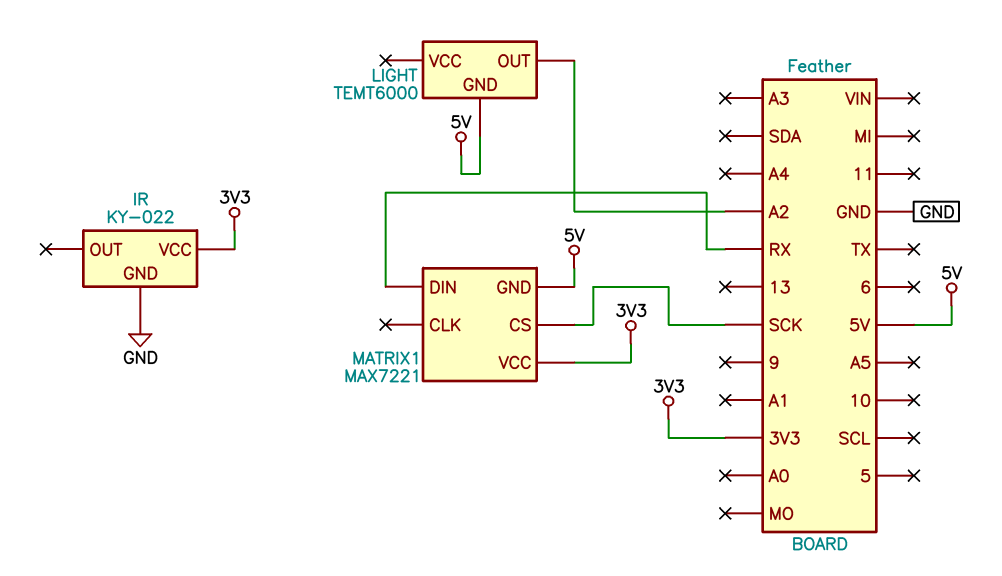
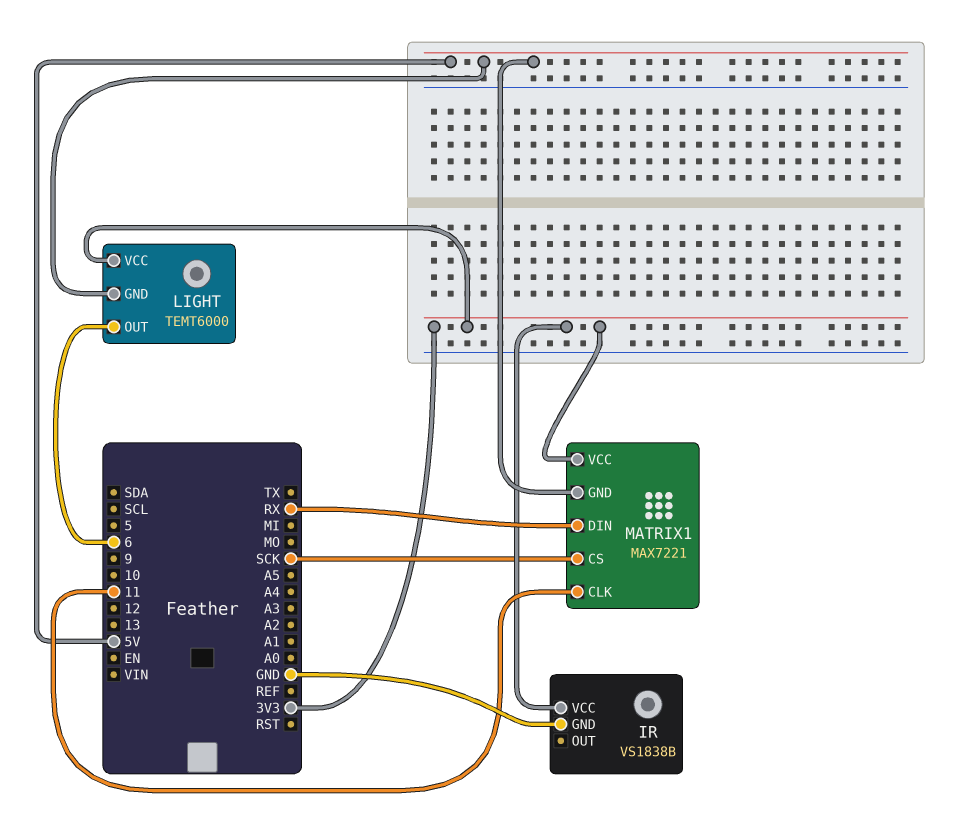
IR: KY-022 -> VS1838B
LIGHT pin OUT: A2 -> 6
LIGHT pin VCC: none -> 3V3
MATRIX1 pin CLK: none -> 11

